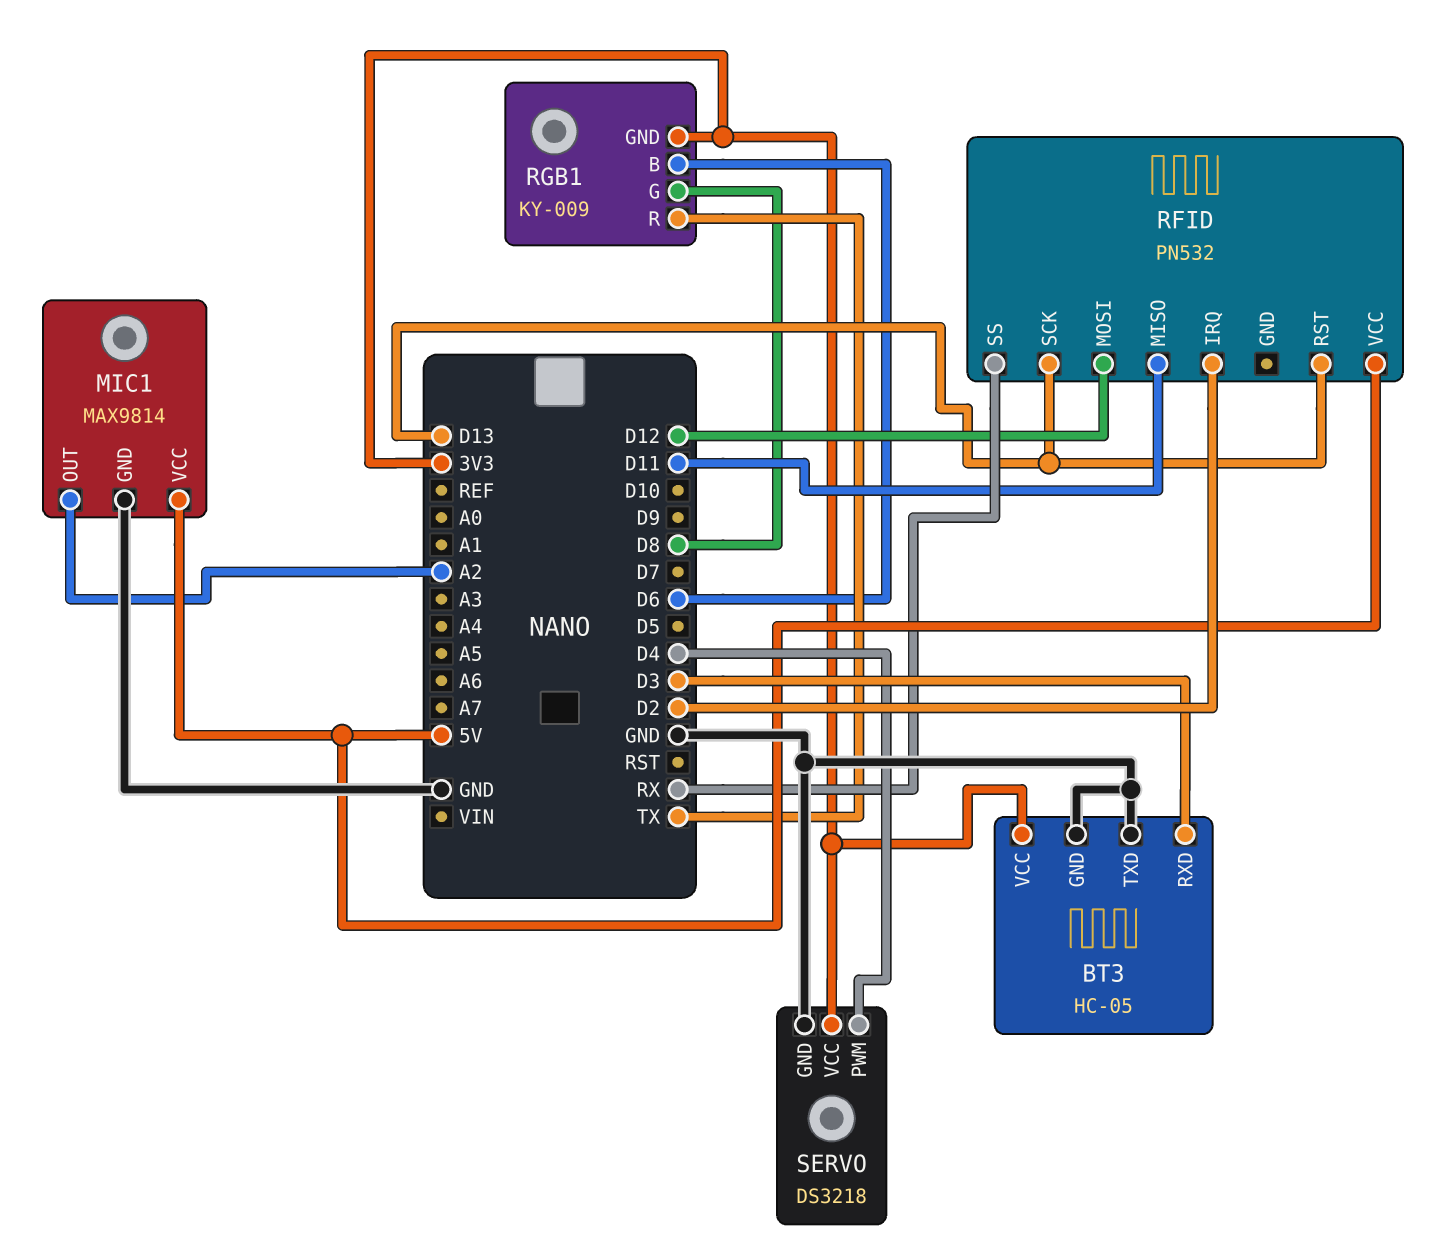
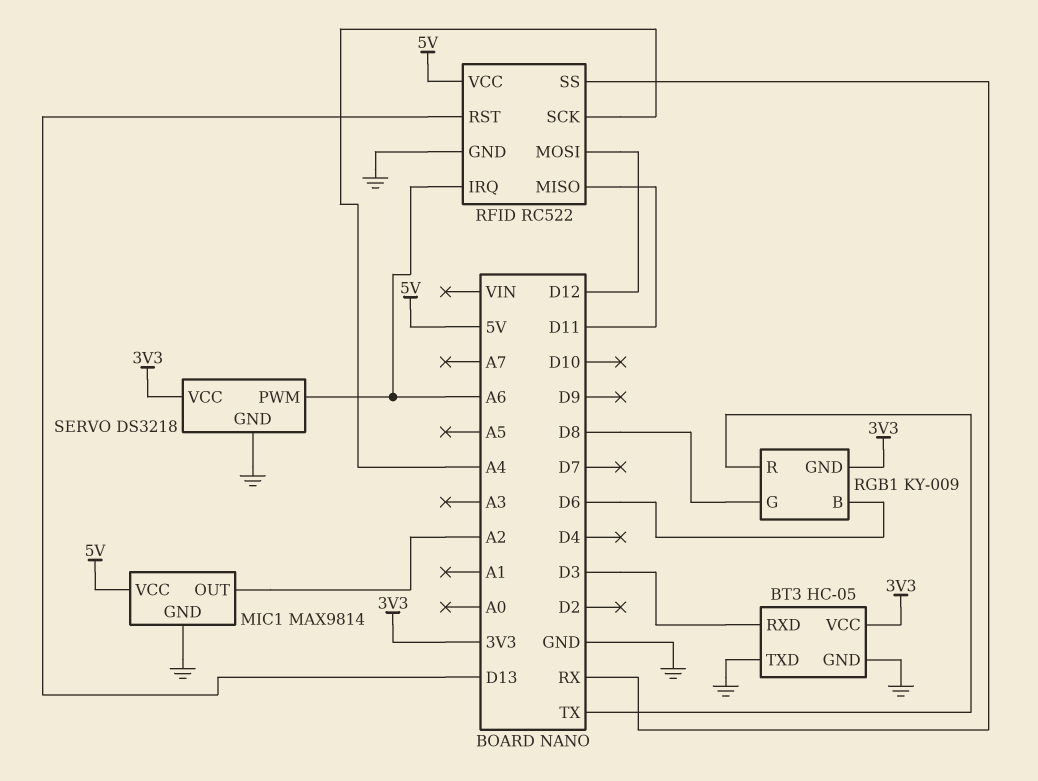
RFID: PN532 -> RC522
RFID pin GND: none -> GND
RFID pin IRQ: D2 -> A6
RFID pin SCK: D13 -> A4
SERVO pin PWM: D4 -> A6

